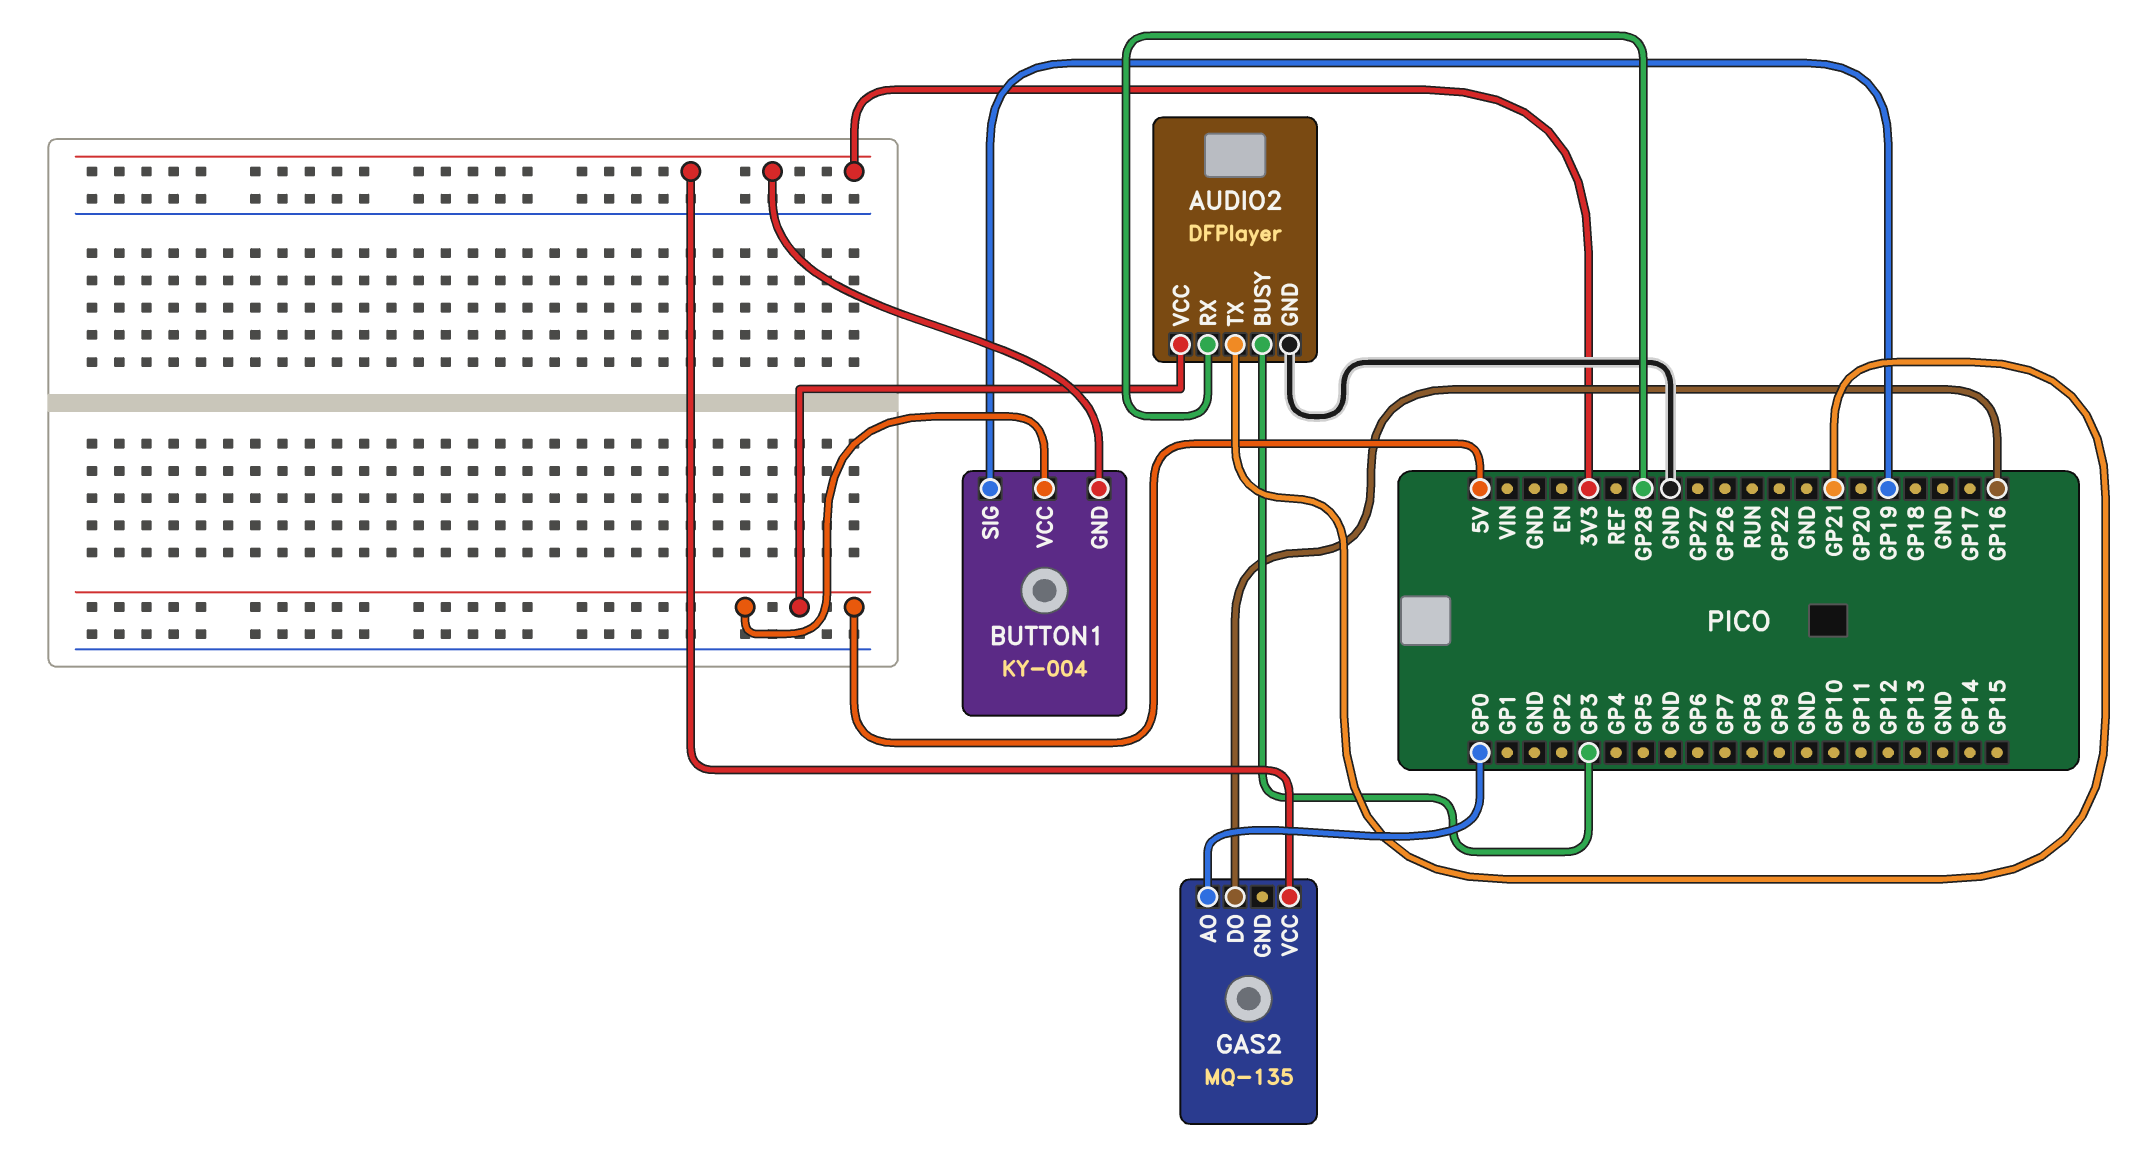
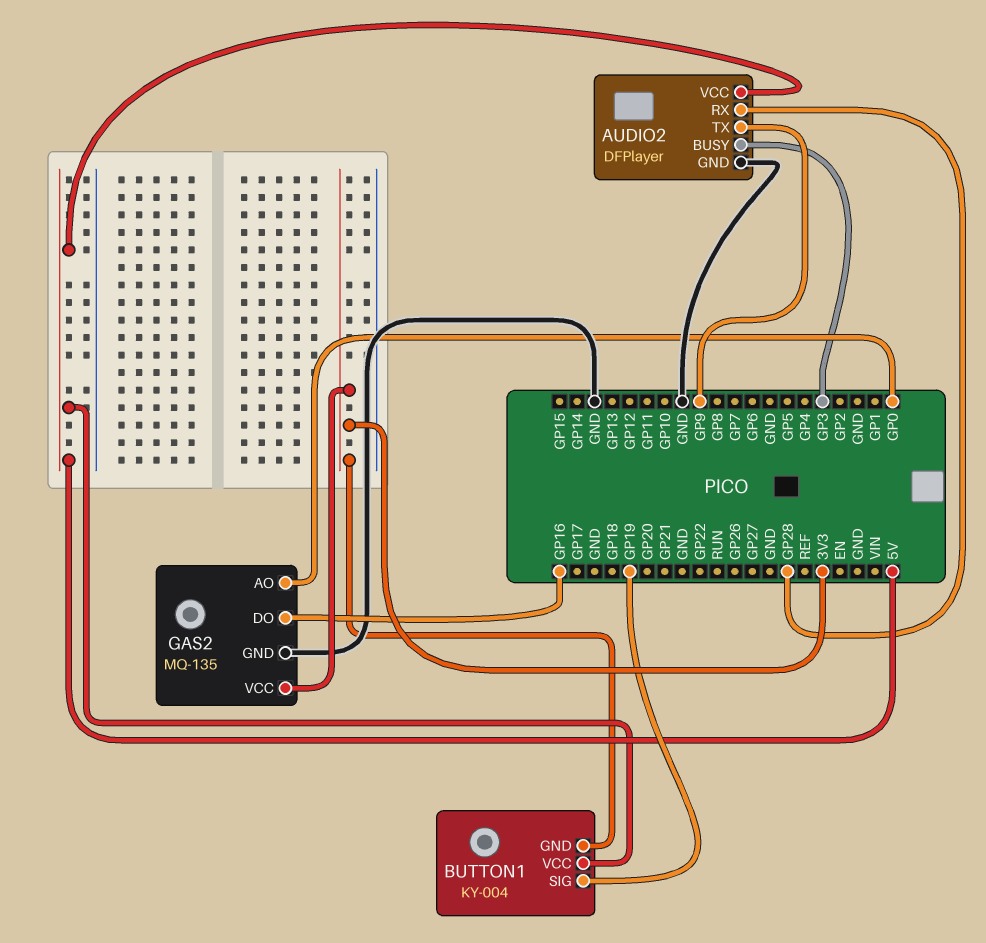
AUDIO2 pin TX: GP21 -> GP9
GAS2 pin GND: none -> GND

